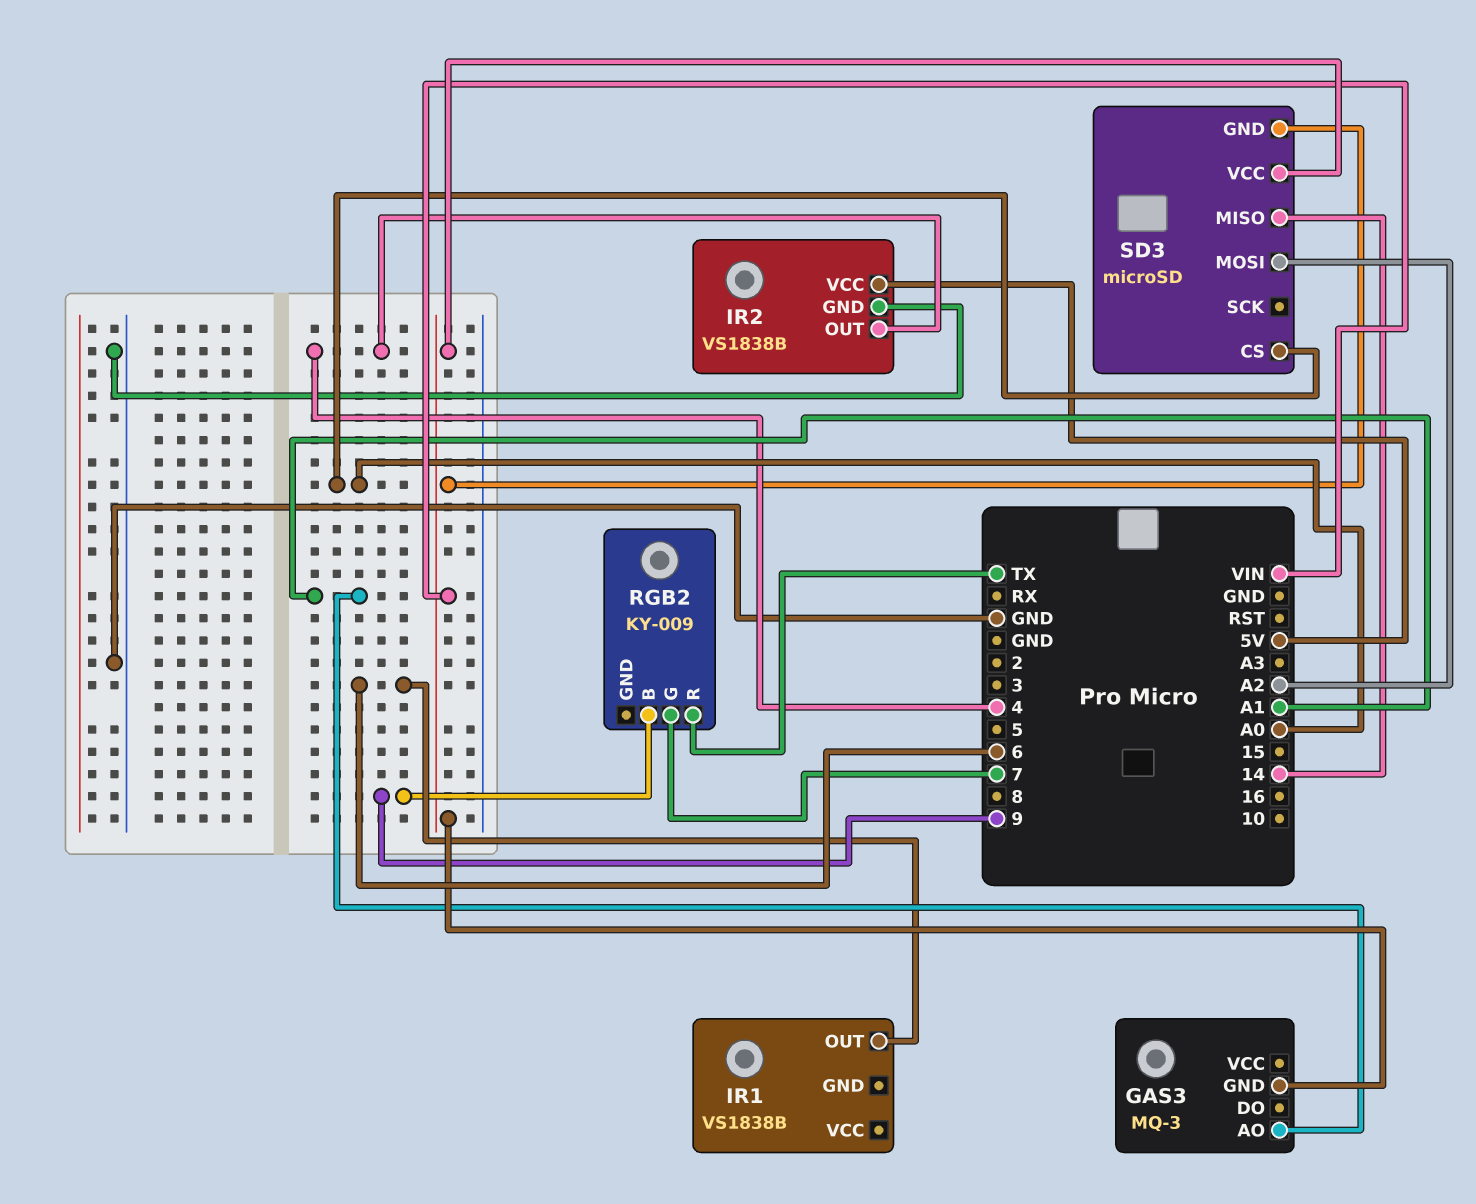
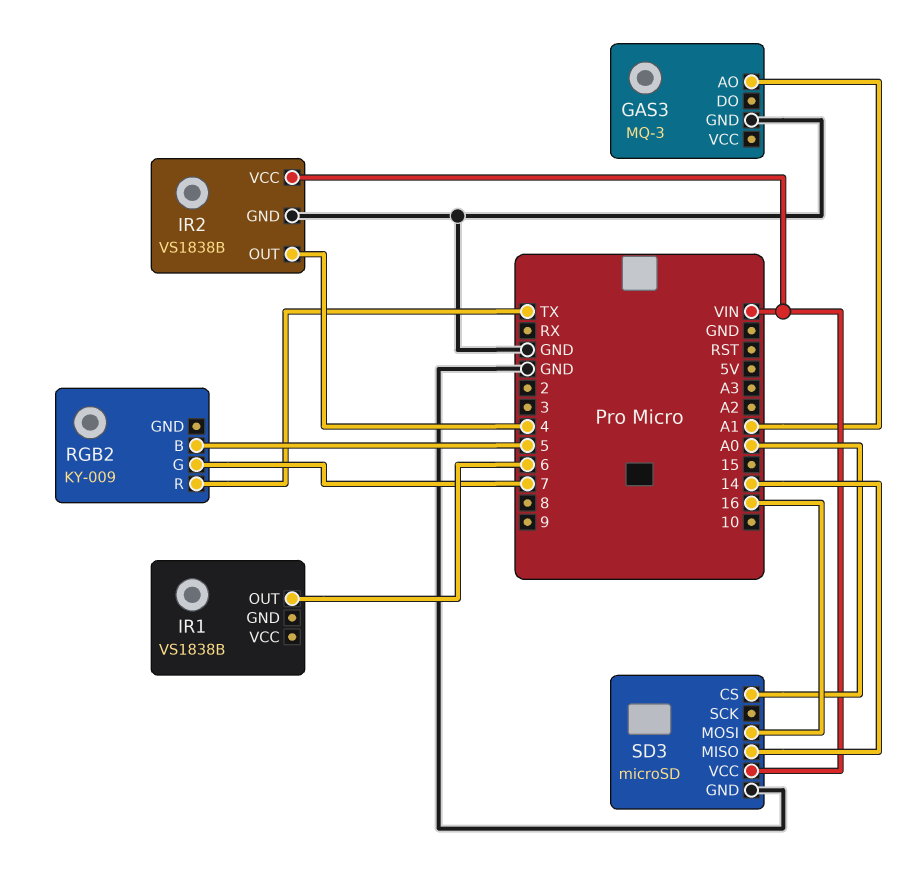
GAS3 pin GND: VIN -> GND
IR2 pin VCC: 5V -> VIN
RGB2 pin B: 9 -> 5
SD3 pin GND: VIN -> GND
SD3 pin MOSI: A2 -> 16

